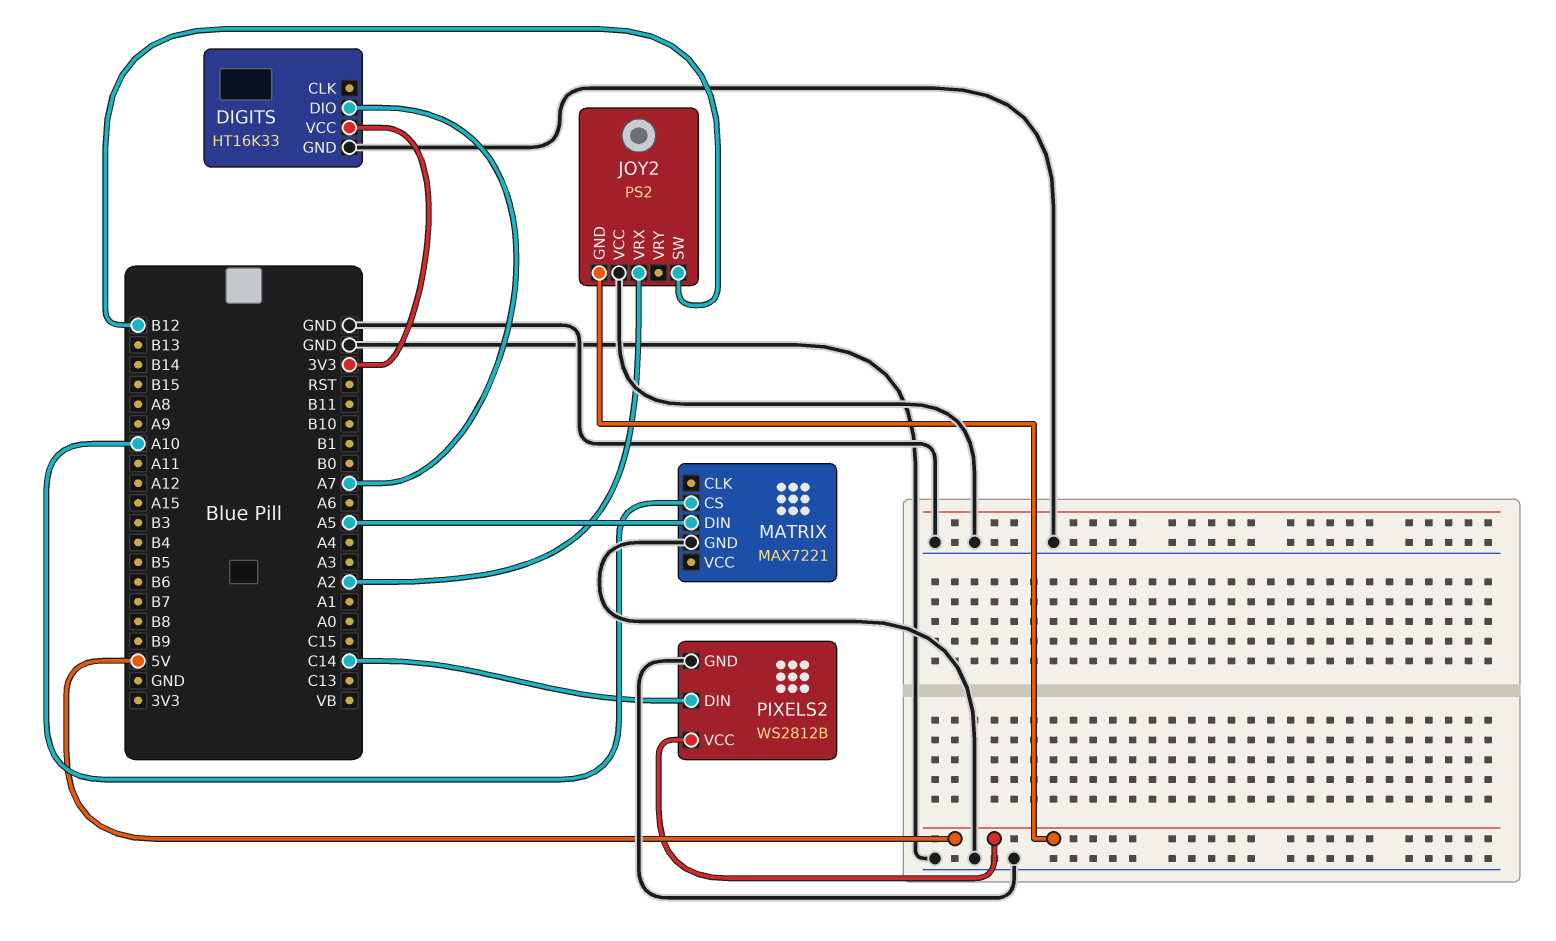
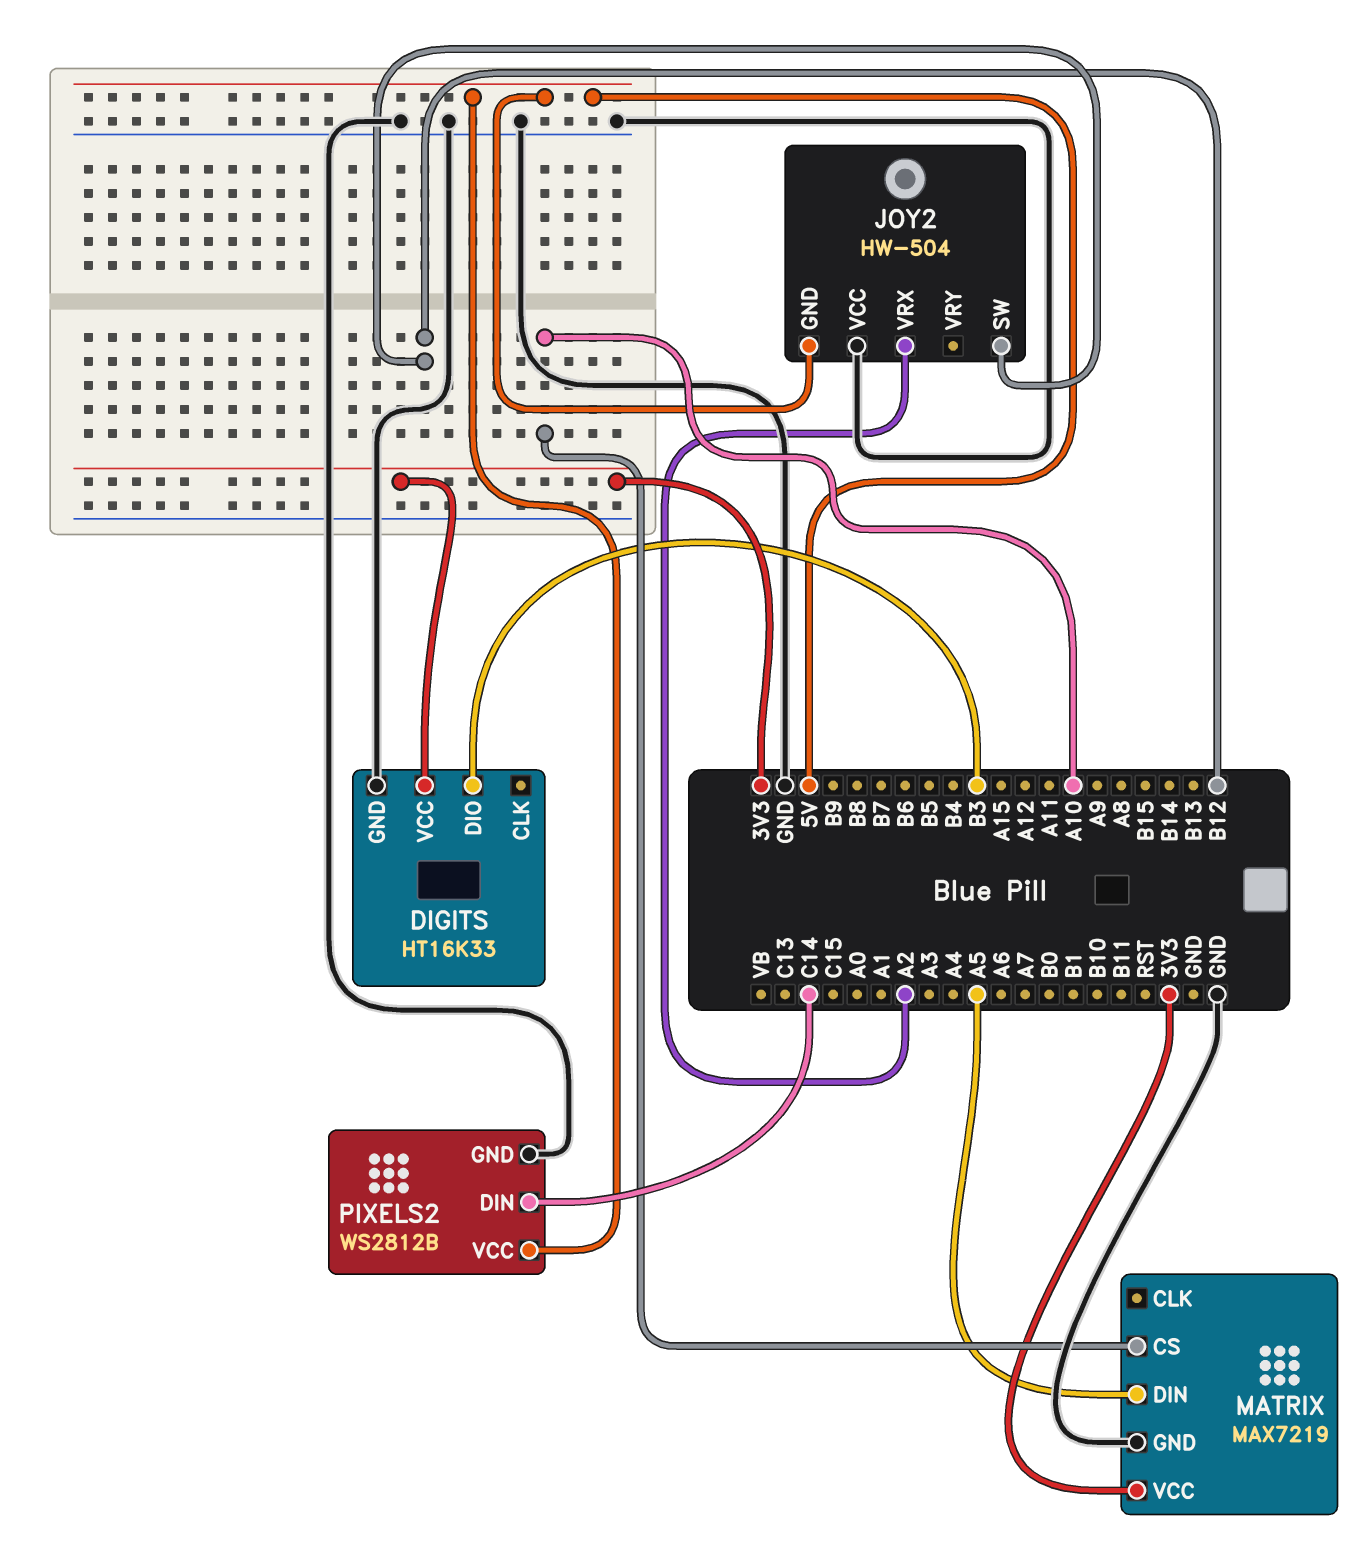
DIGITS pin DIO: A7 -> B3
JOY2: PS2 -> HW-504
MATRIX: MAX7221 -> MAX7219
MATRIX pin VCC: none -> 3V3

